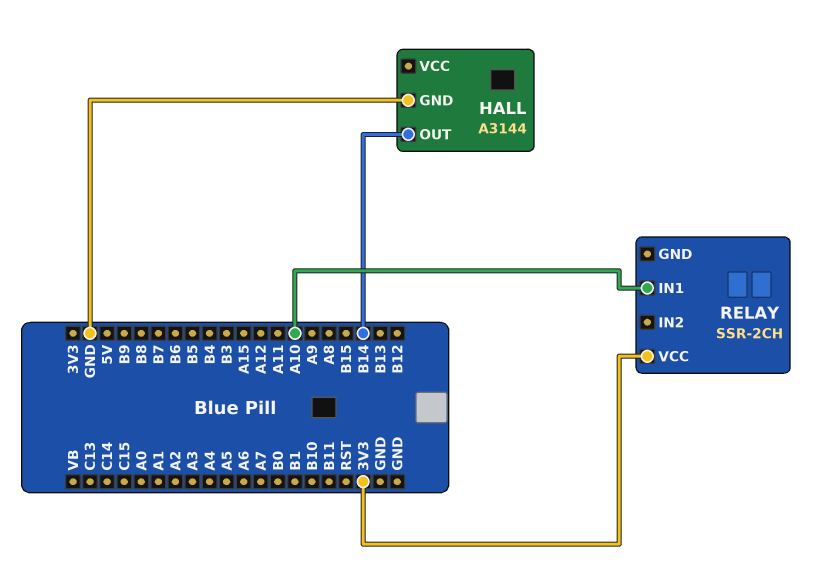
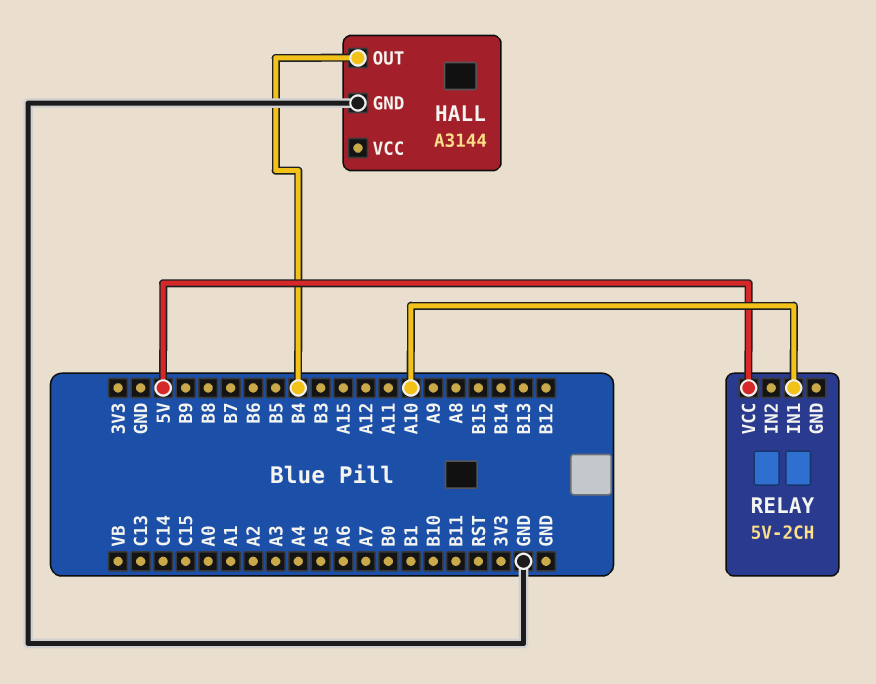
HALL pin OUT: B14 -> B4
RELAY: SSR-2CH -> 5V-2CH
RELAY pin VCC: 3V3 -> 5V

